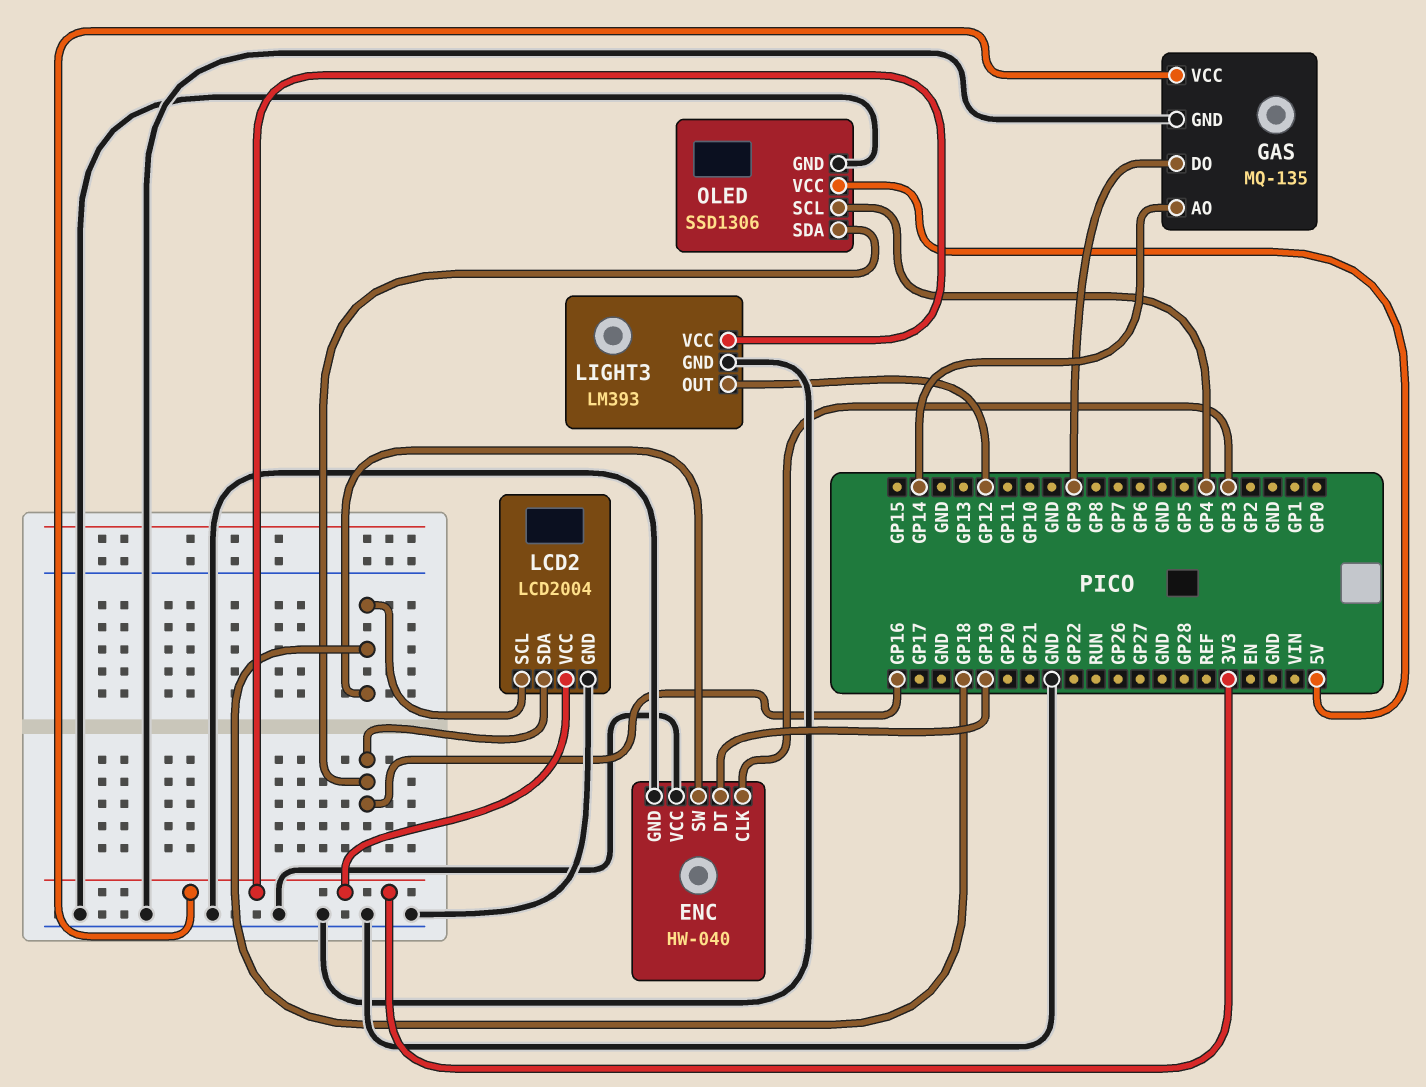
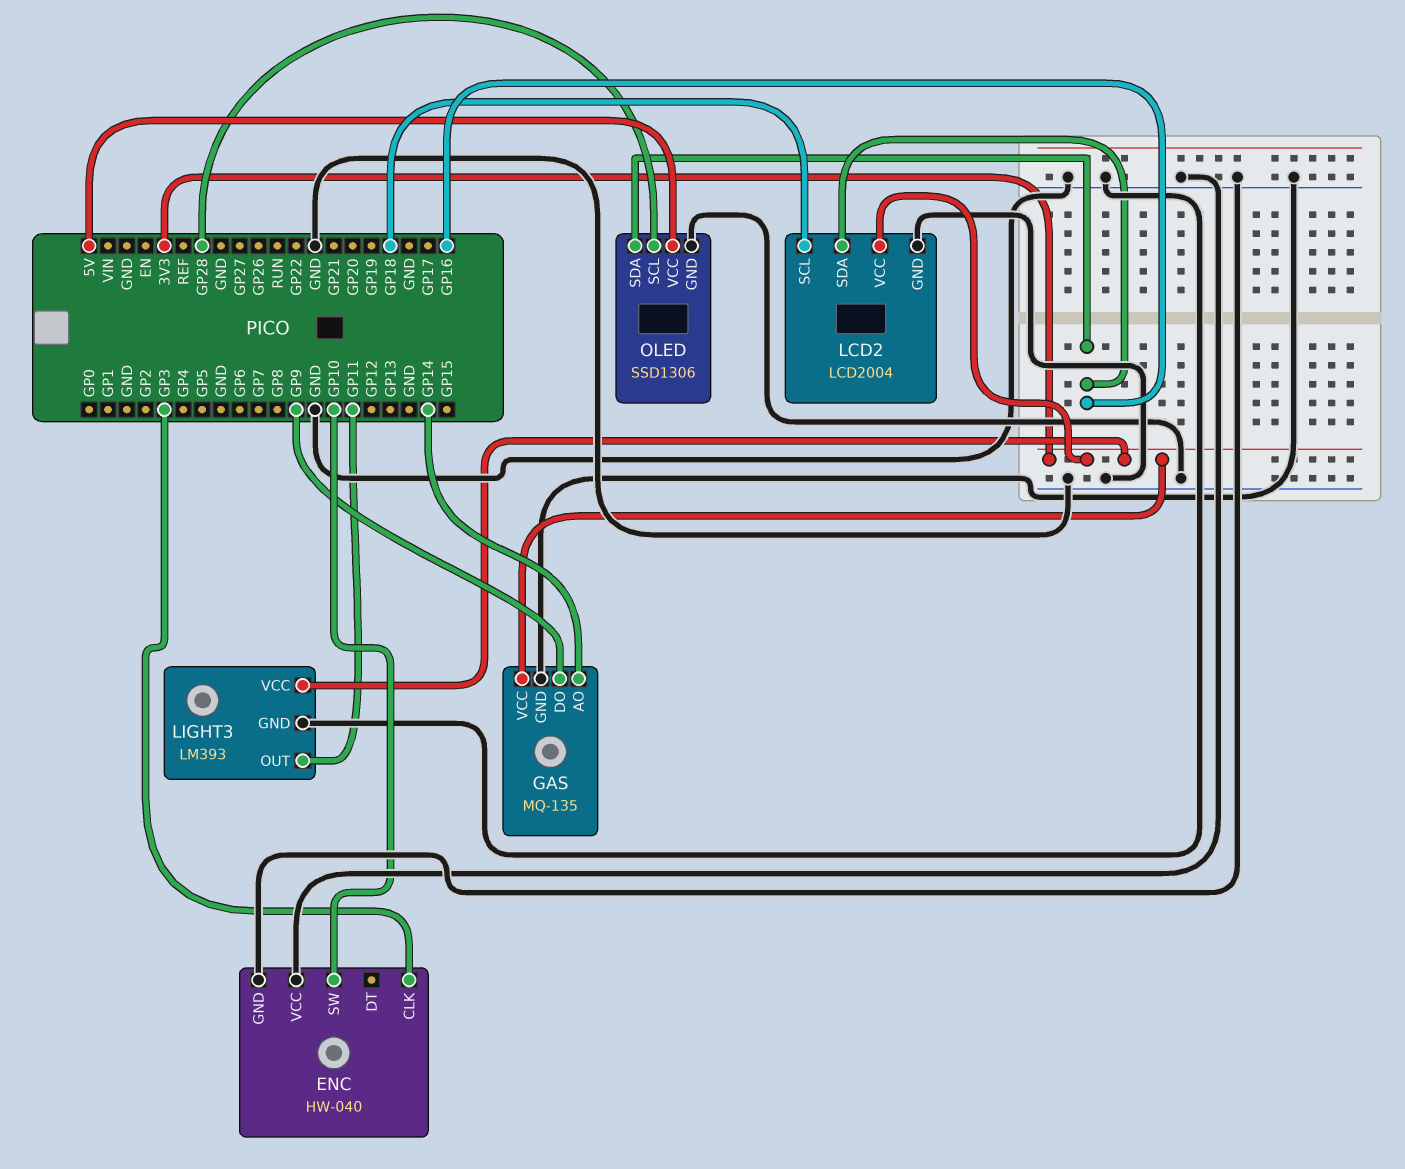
ENC pin DT: GP19 -> none
ENC pin SW: GP18 -> GP10
LIGHT3 pin OUT: GP12 -> GP11
OLED pin SCL: GP4 -> GP28

